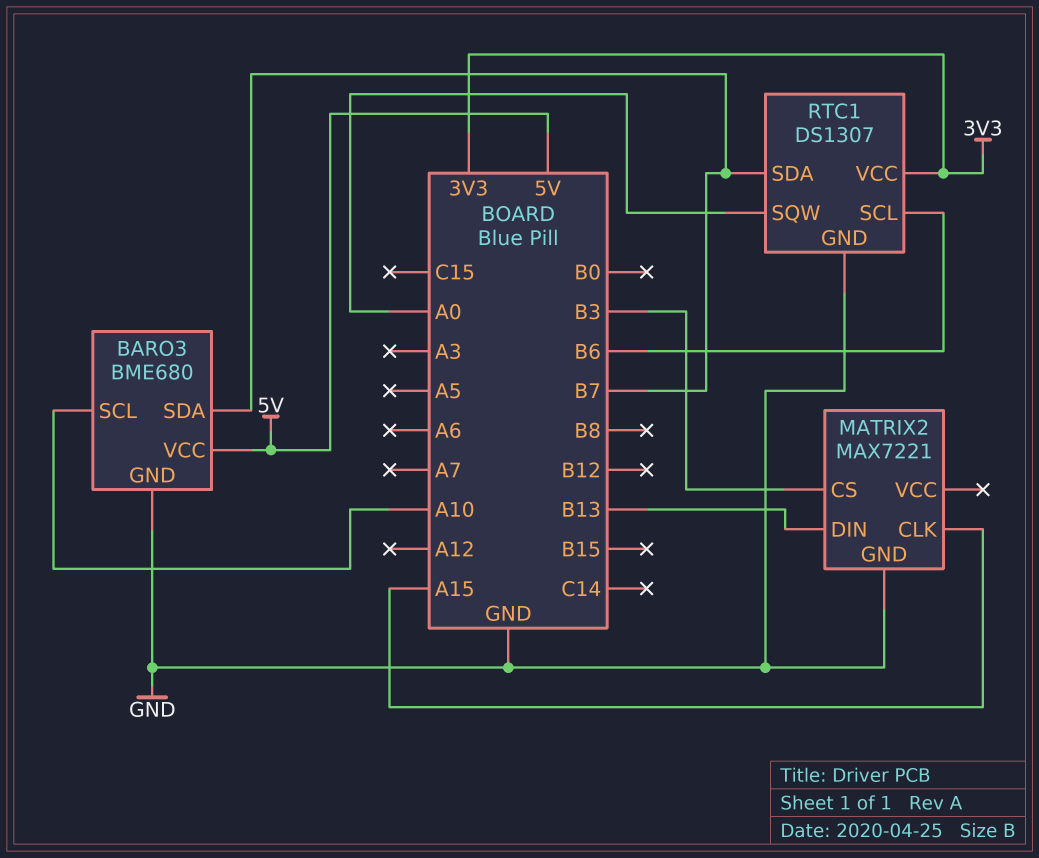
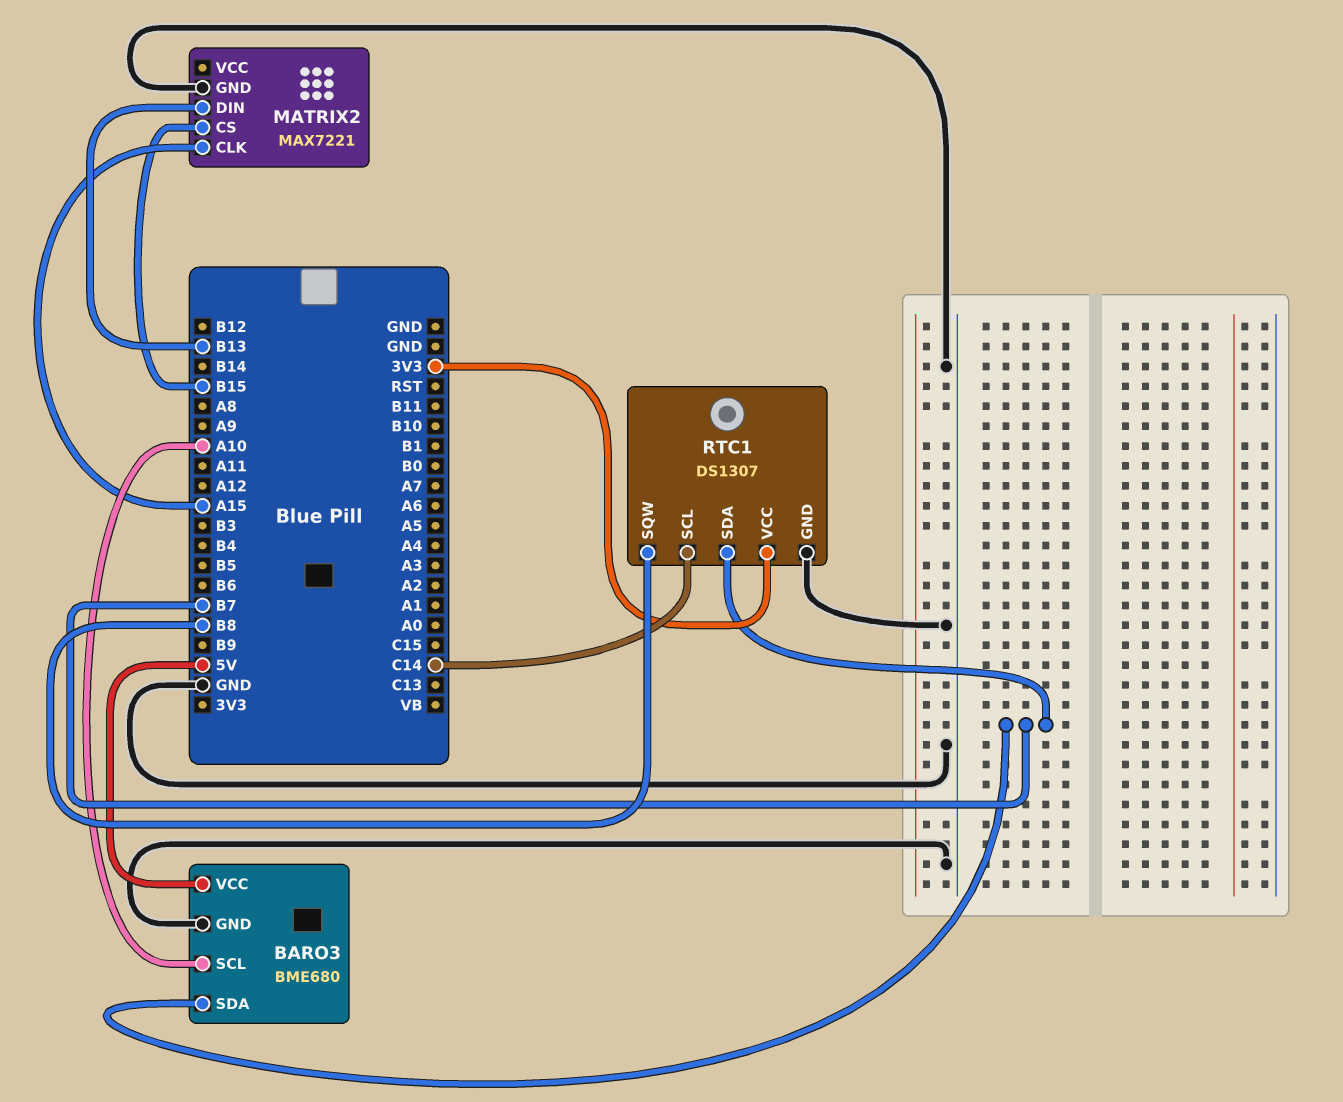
MATRIX2 pin CS: B3 -> B15
RTC1 pin SCL: B6 -> C14
RTC1 pin SQW: A0 -> B8

